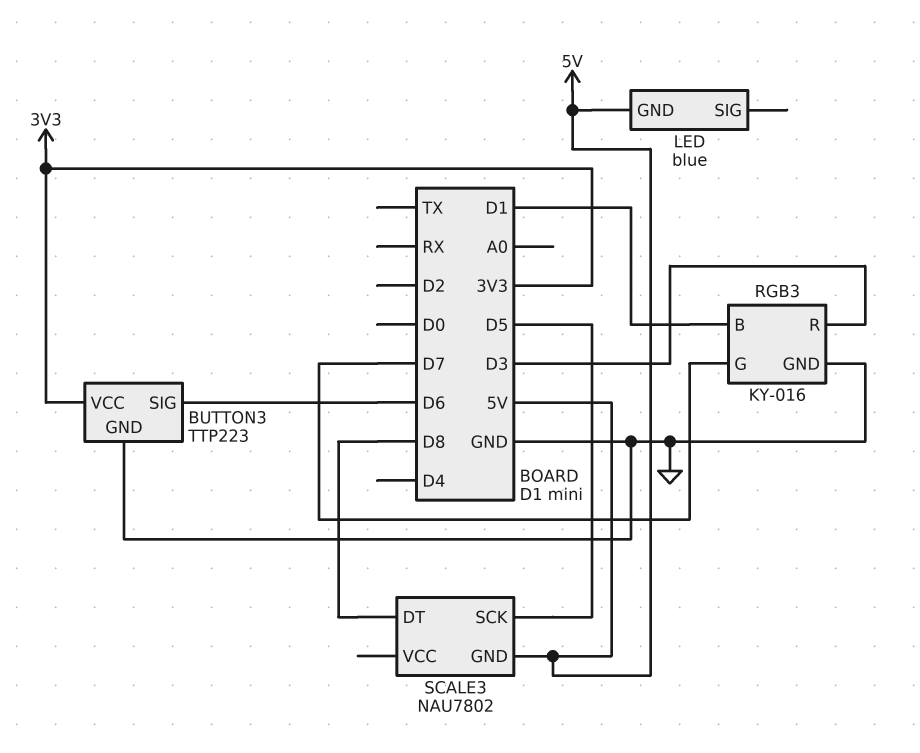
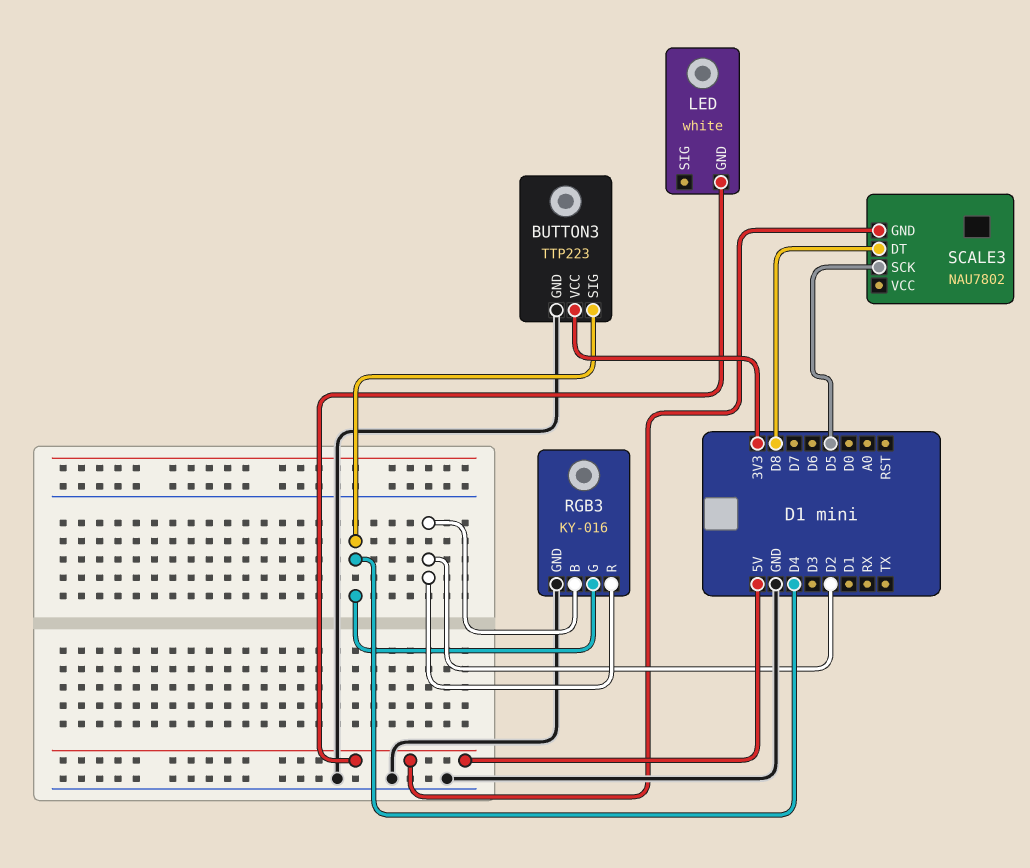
BUTTON3 pin SIG: D6 -> D4
LED: blue -> white
RGB3 pin B: D1 -> D2
RGB3 pin G: D7 -> D4
RGB3 pin R: D3 -> D2

